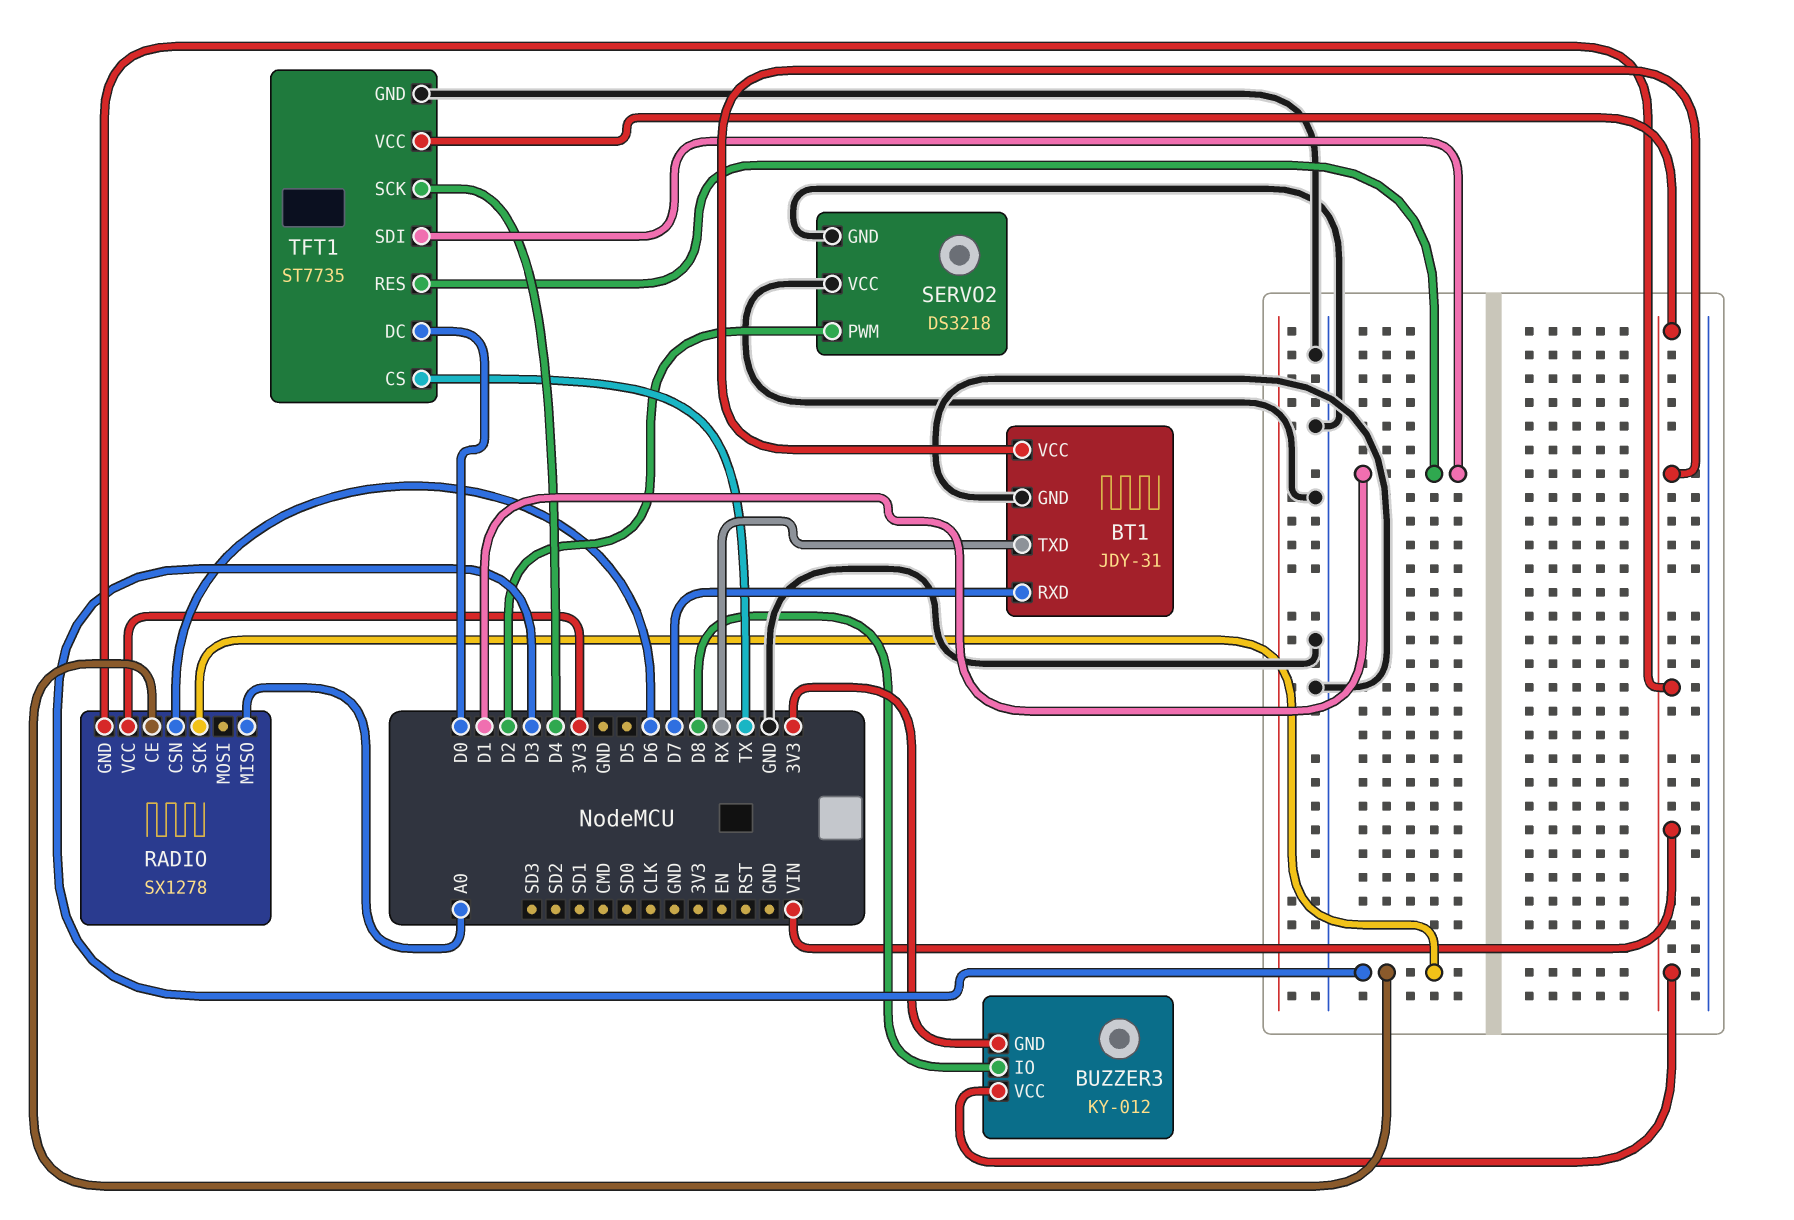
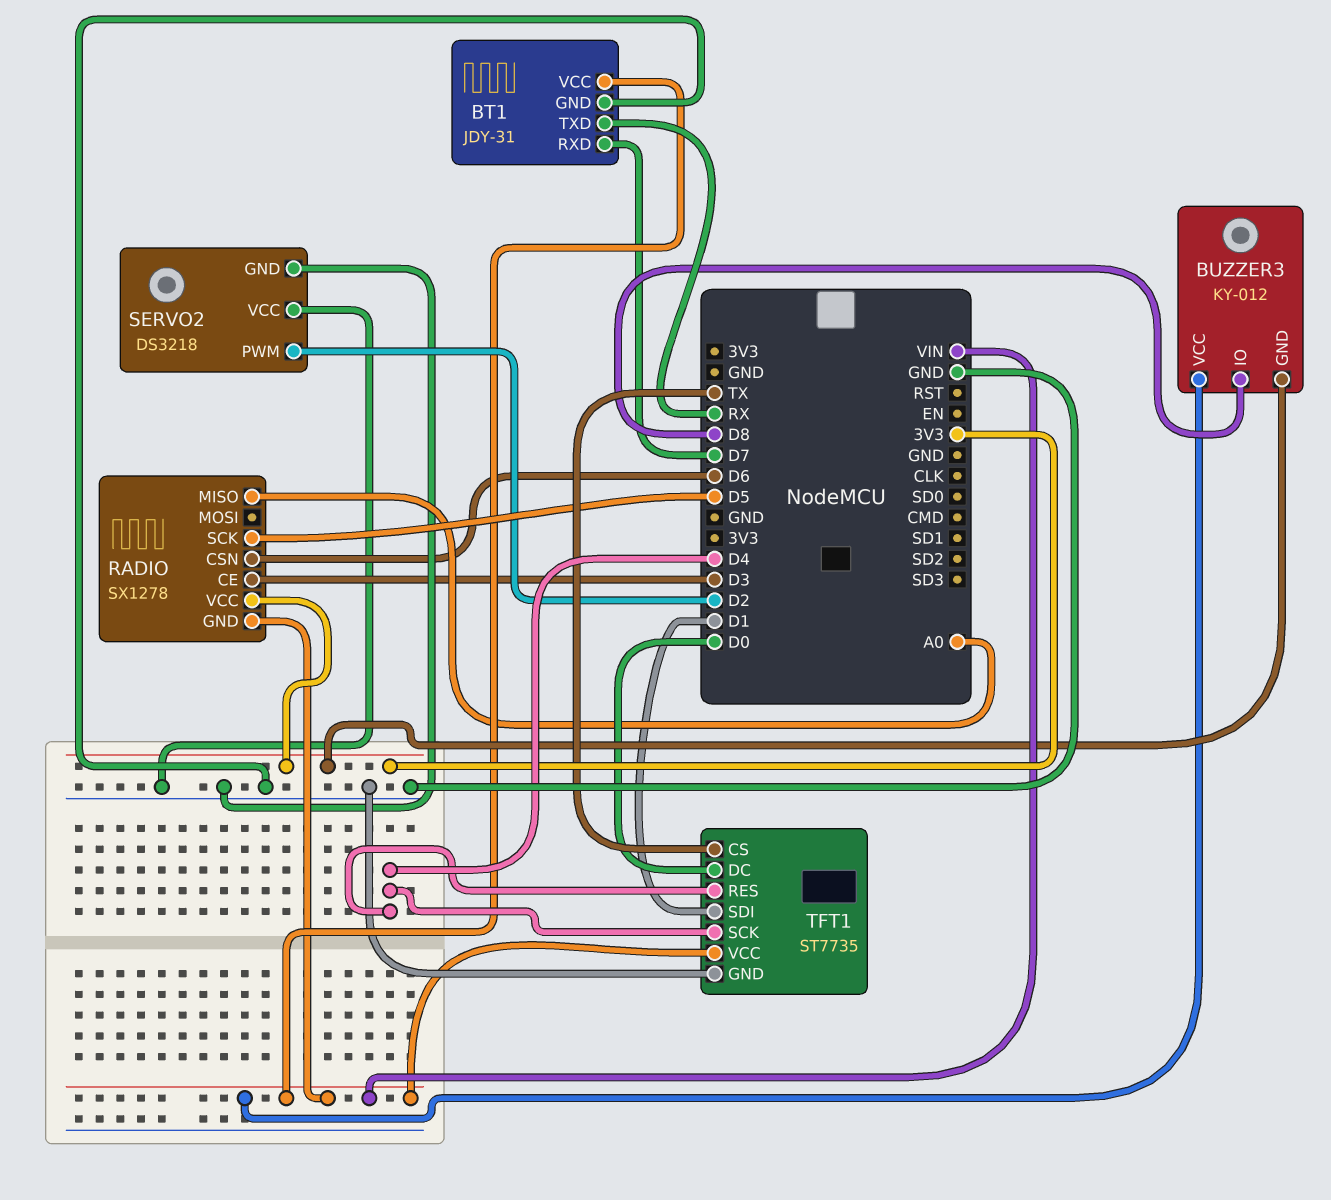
RADIO pin SCK: D3 -> D5
TFT1 pin RES: D1 -> D4

